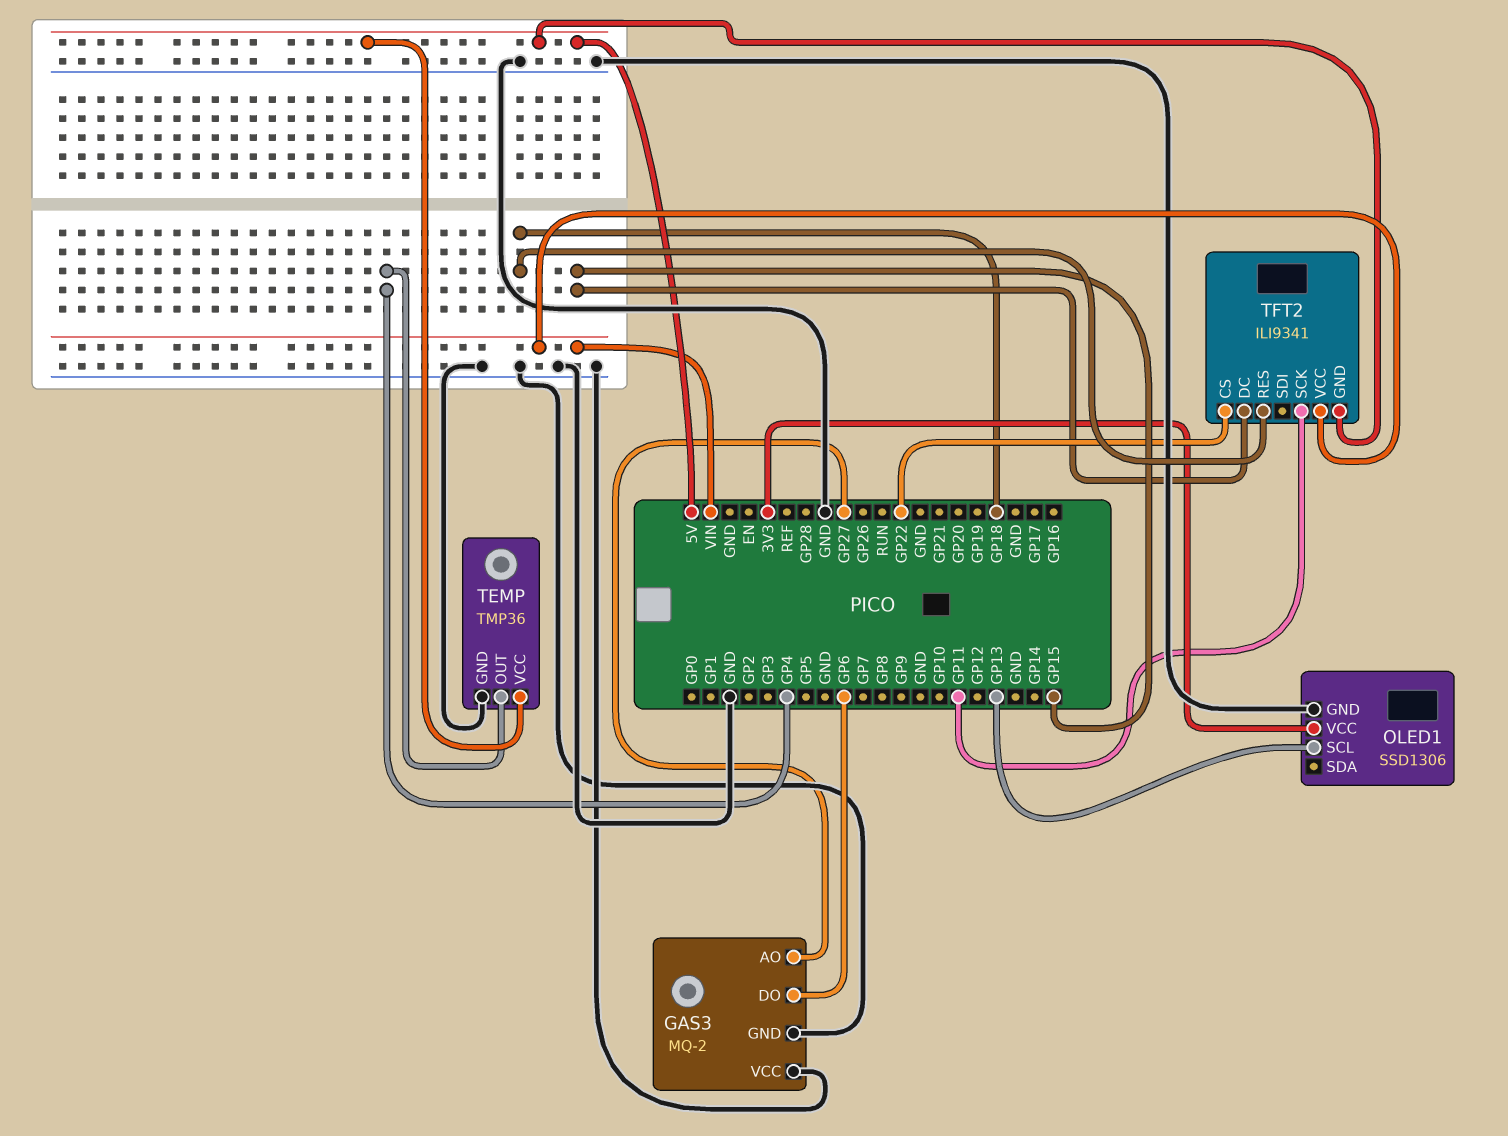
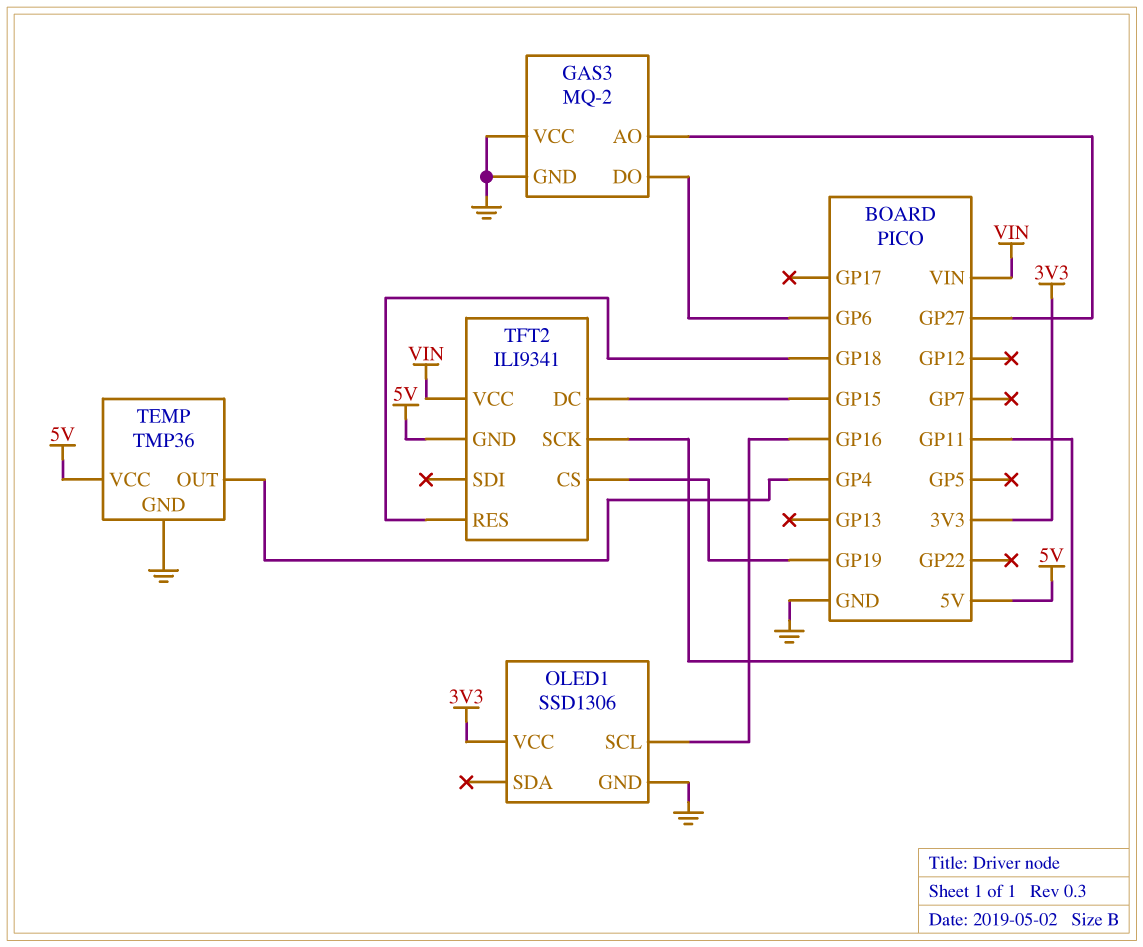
OLED1 pin SCL: GP13 -> GP16
TFT2 pin CS: GP22 -> GP19

